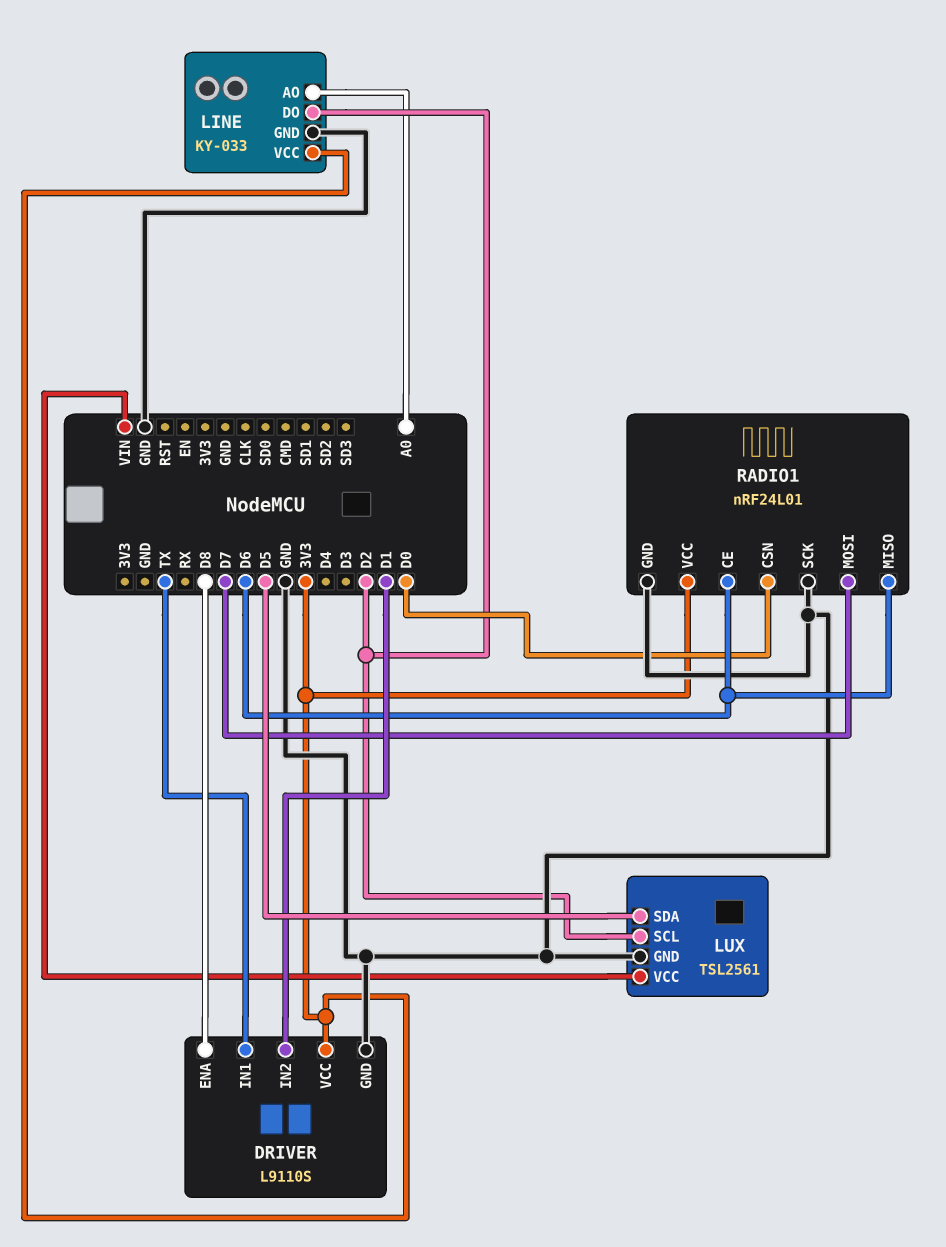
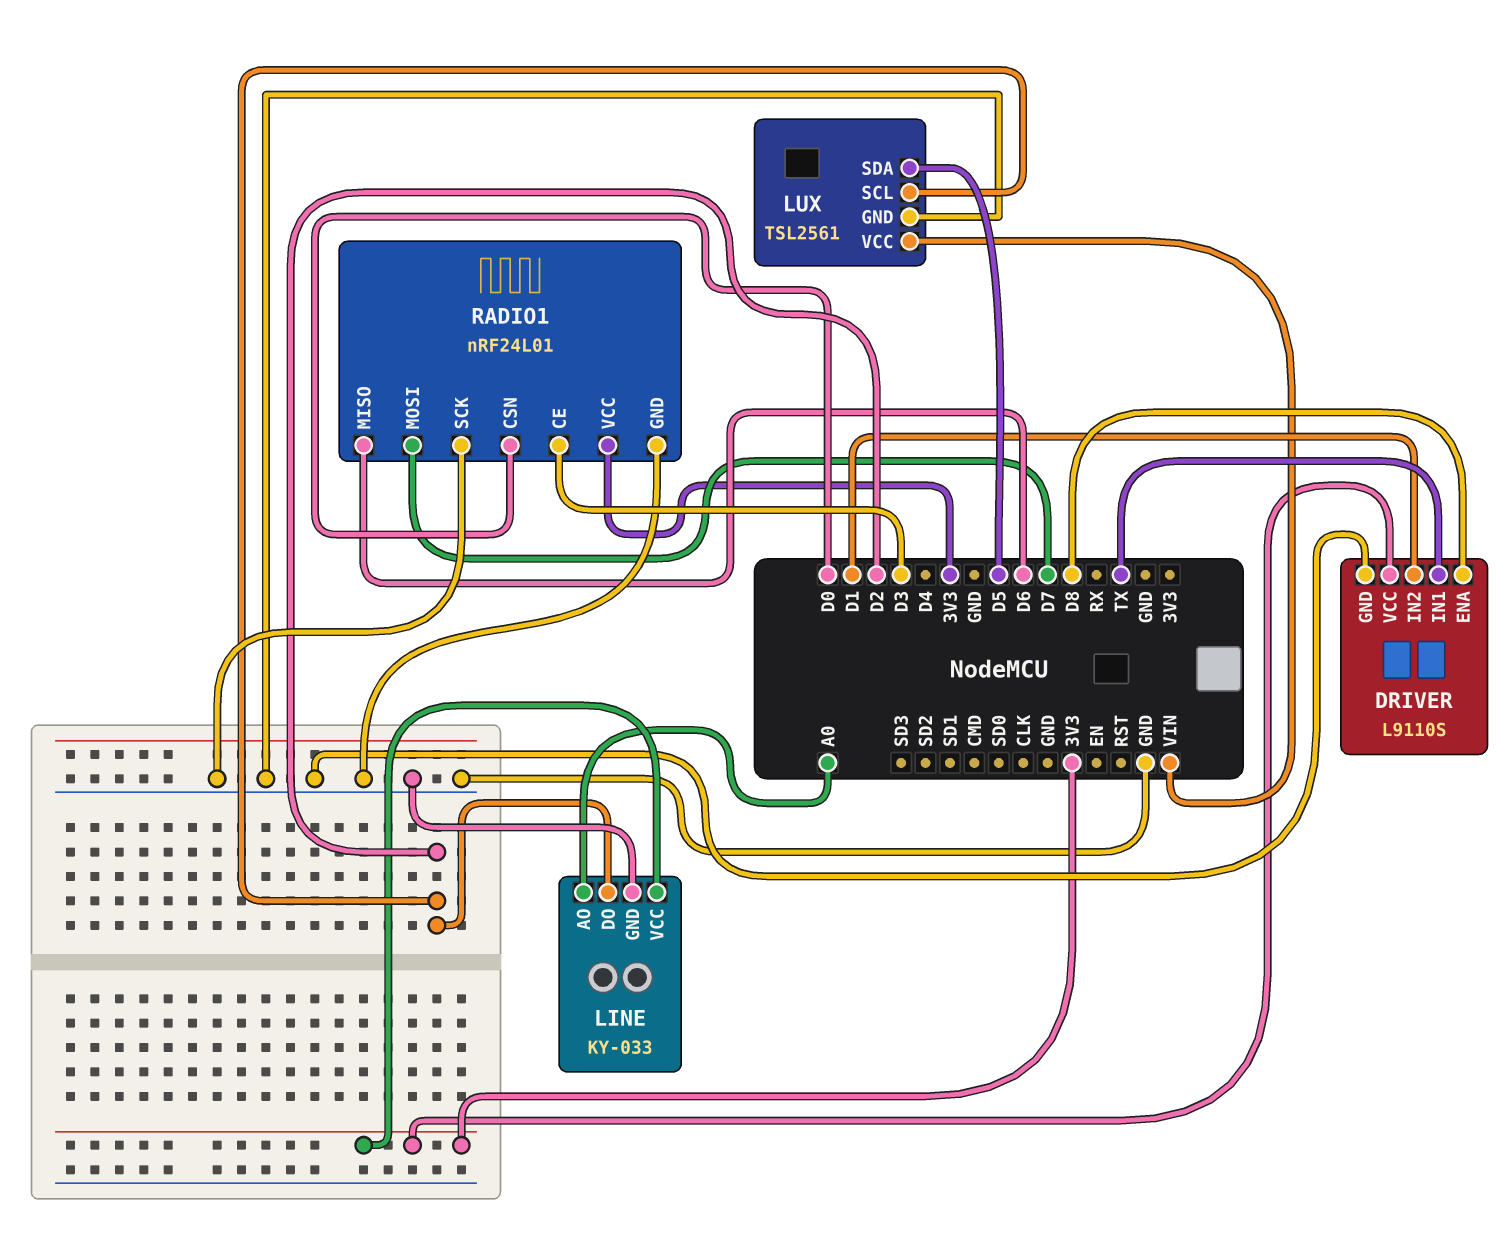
RADIO1 pin CE: D6 -> D3

